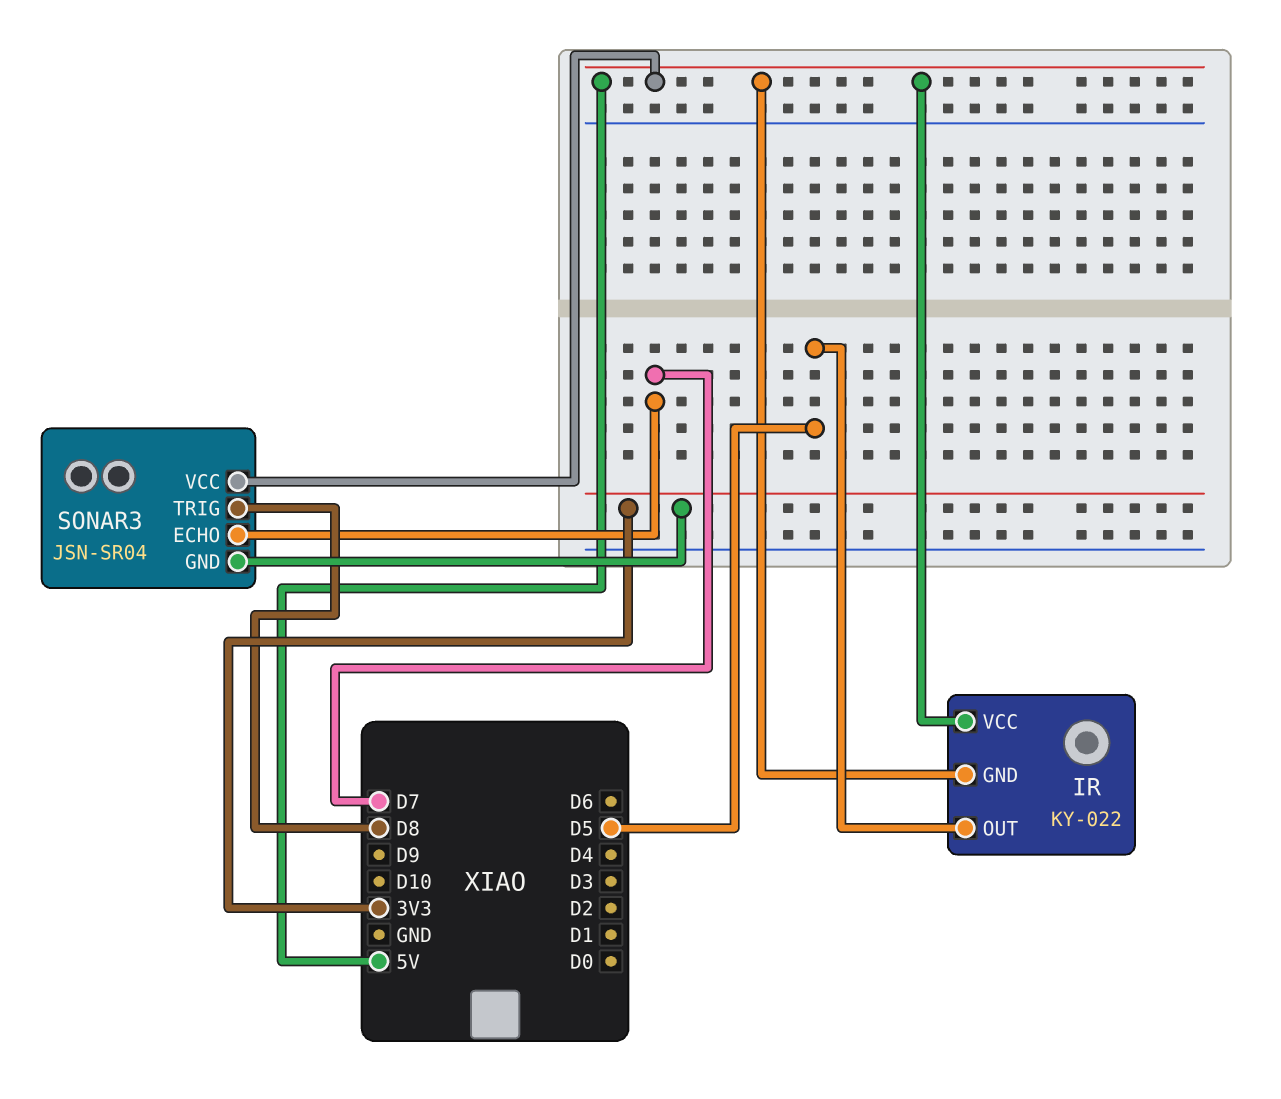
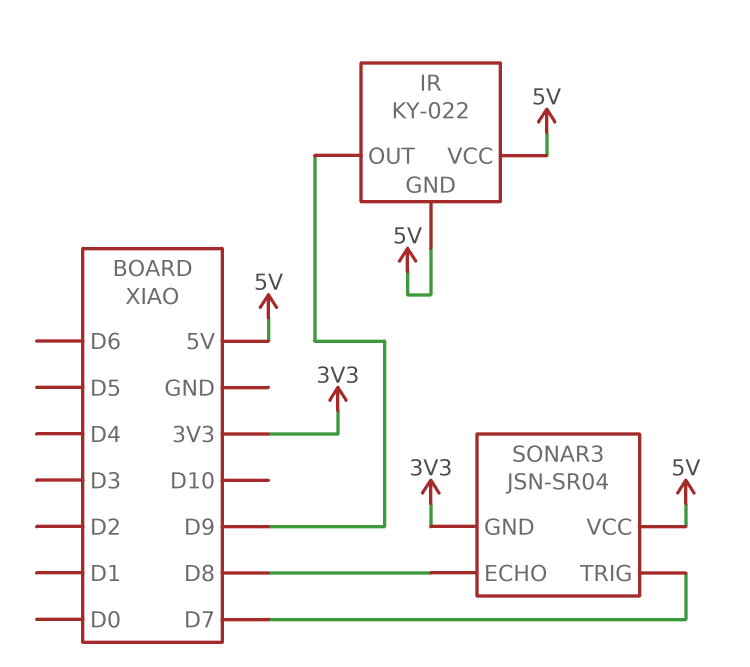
IR pin OUT: D5 -> D9
SONAR3 pin ECHO: D7 -> D8
SONAR3 pin TRIG: D8 -> D7

